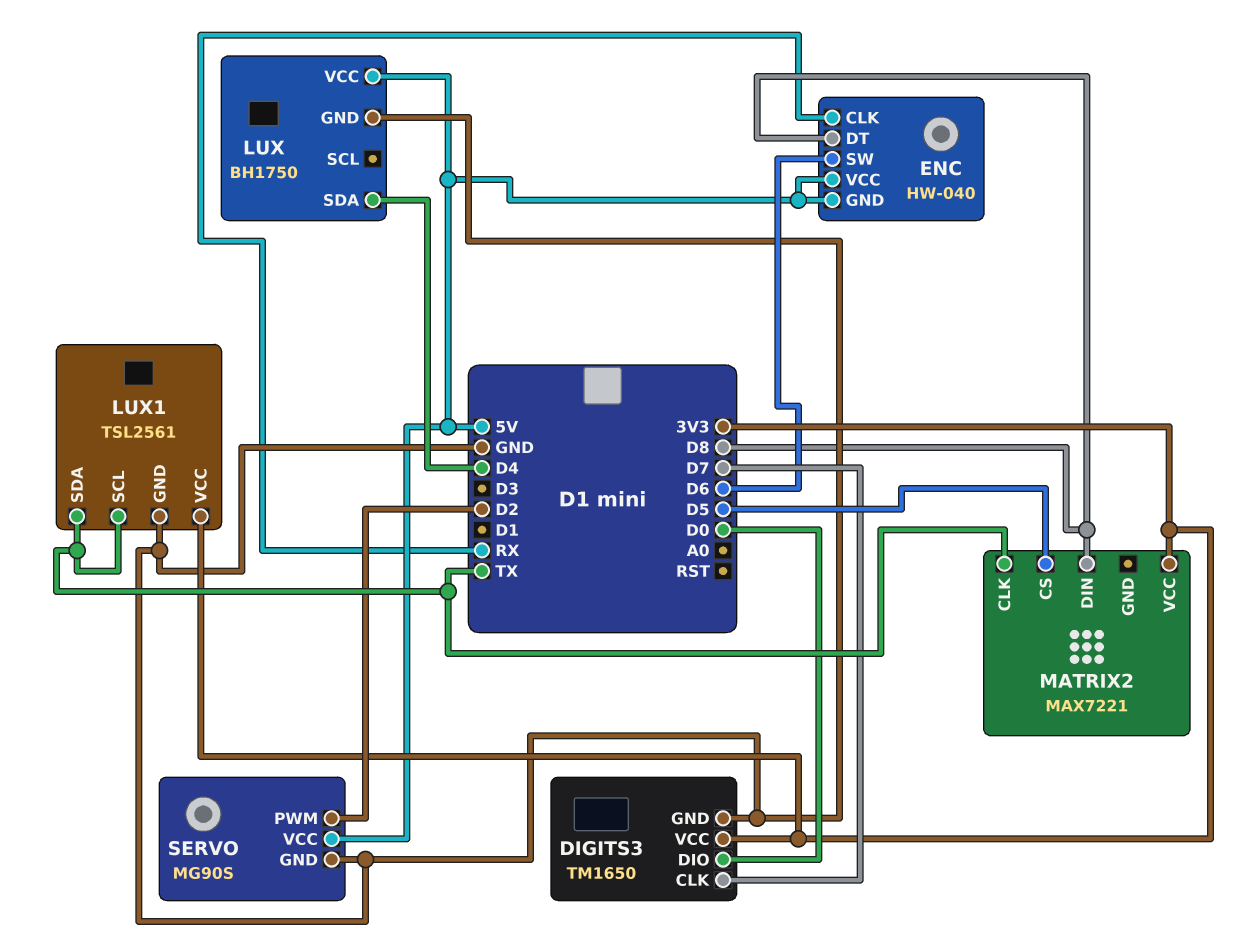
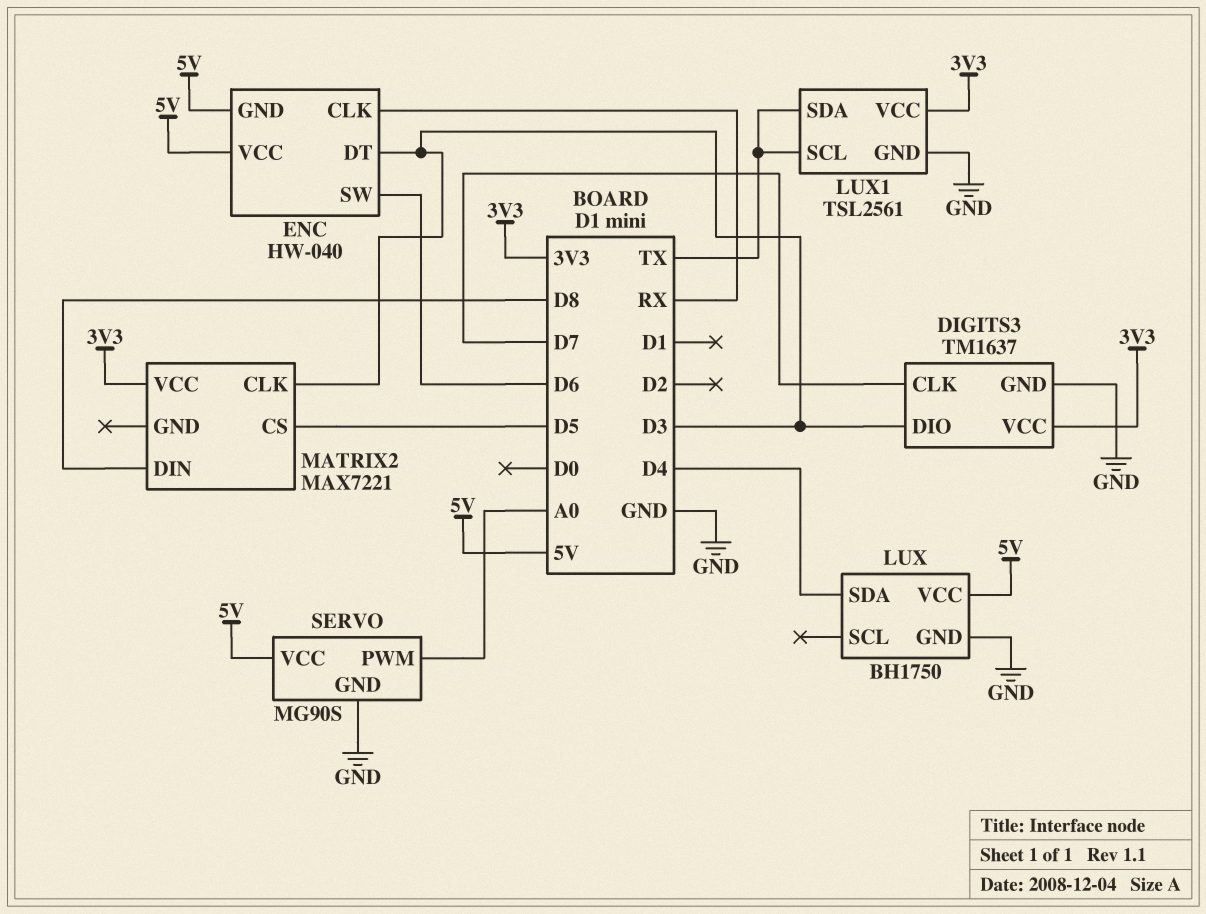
DIGITS3: TM1650 -> TM1637
DIGITS3 pin DIO: D0 -> D3
ENC pin DT: D8 -> D3
MATRIX2 pin CLK: TX -> D3
SERVO pin PWM: D2 -> A0

